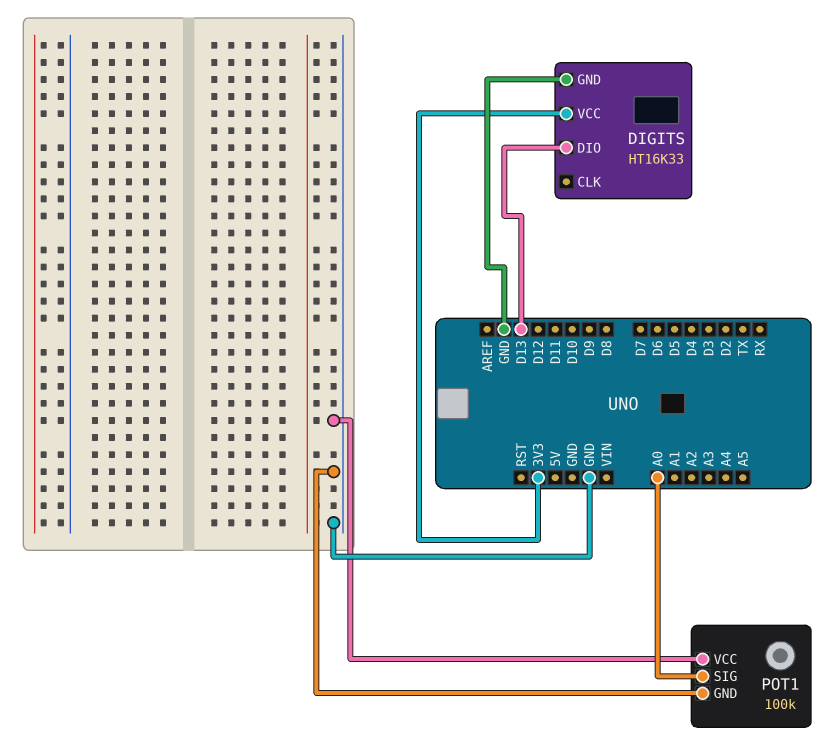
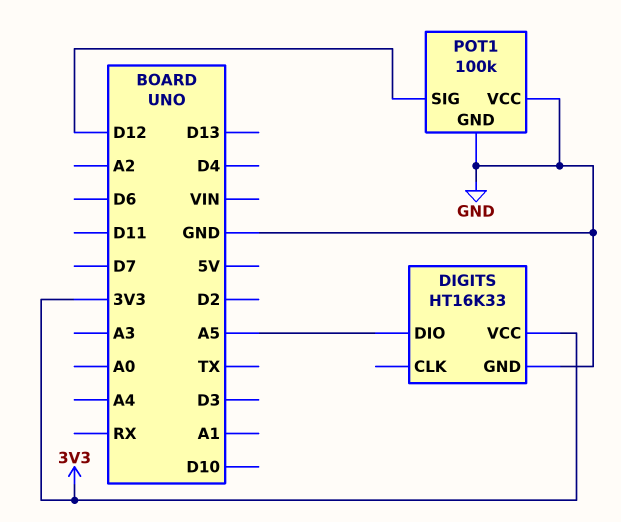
DIGITS pin DIO: D13 -> A5
POT1 pin SIG: A0 -> D12

